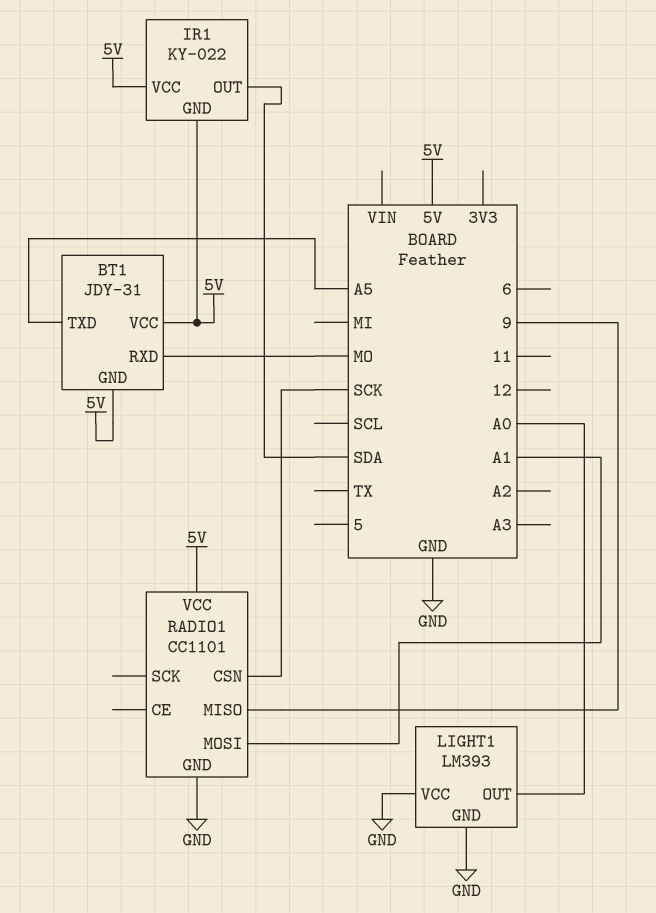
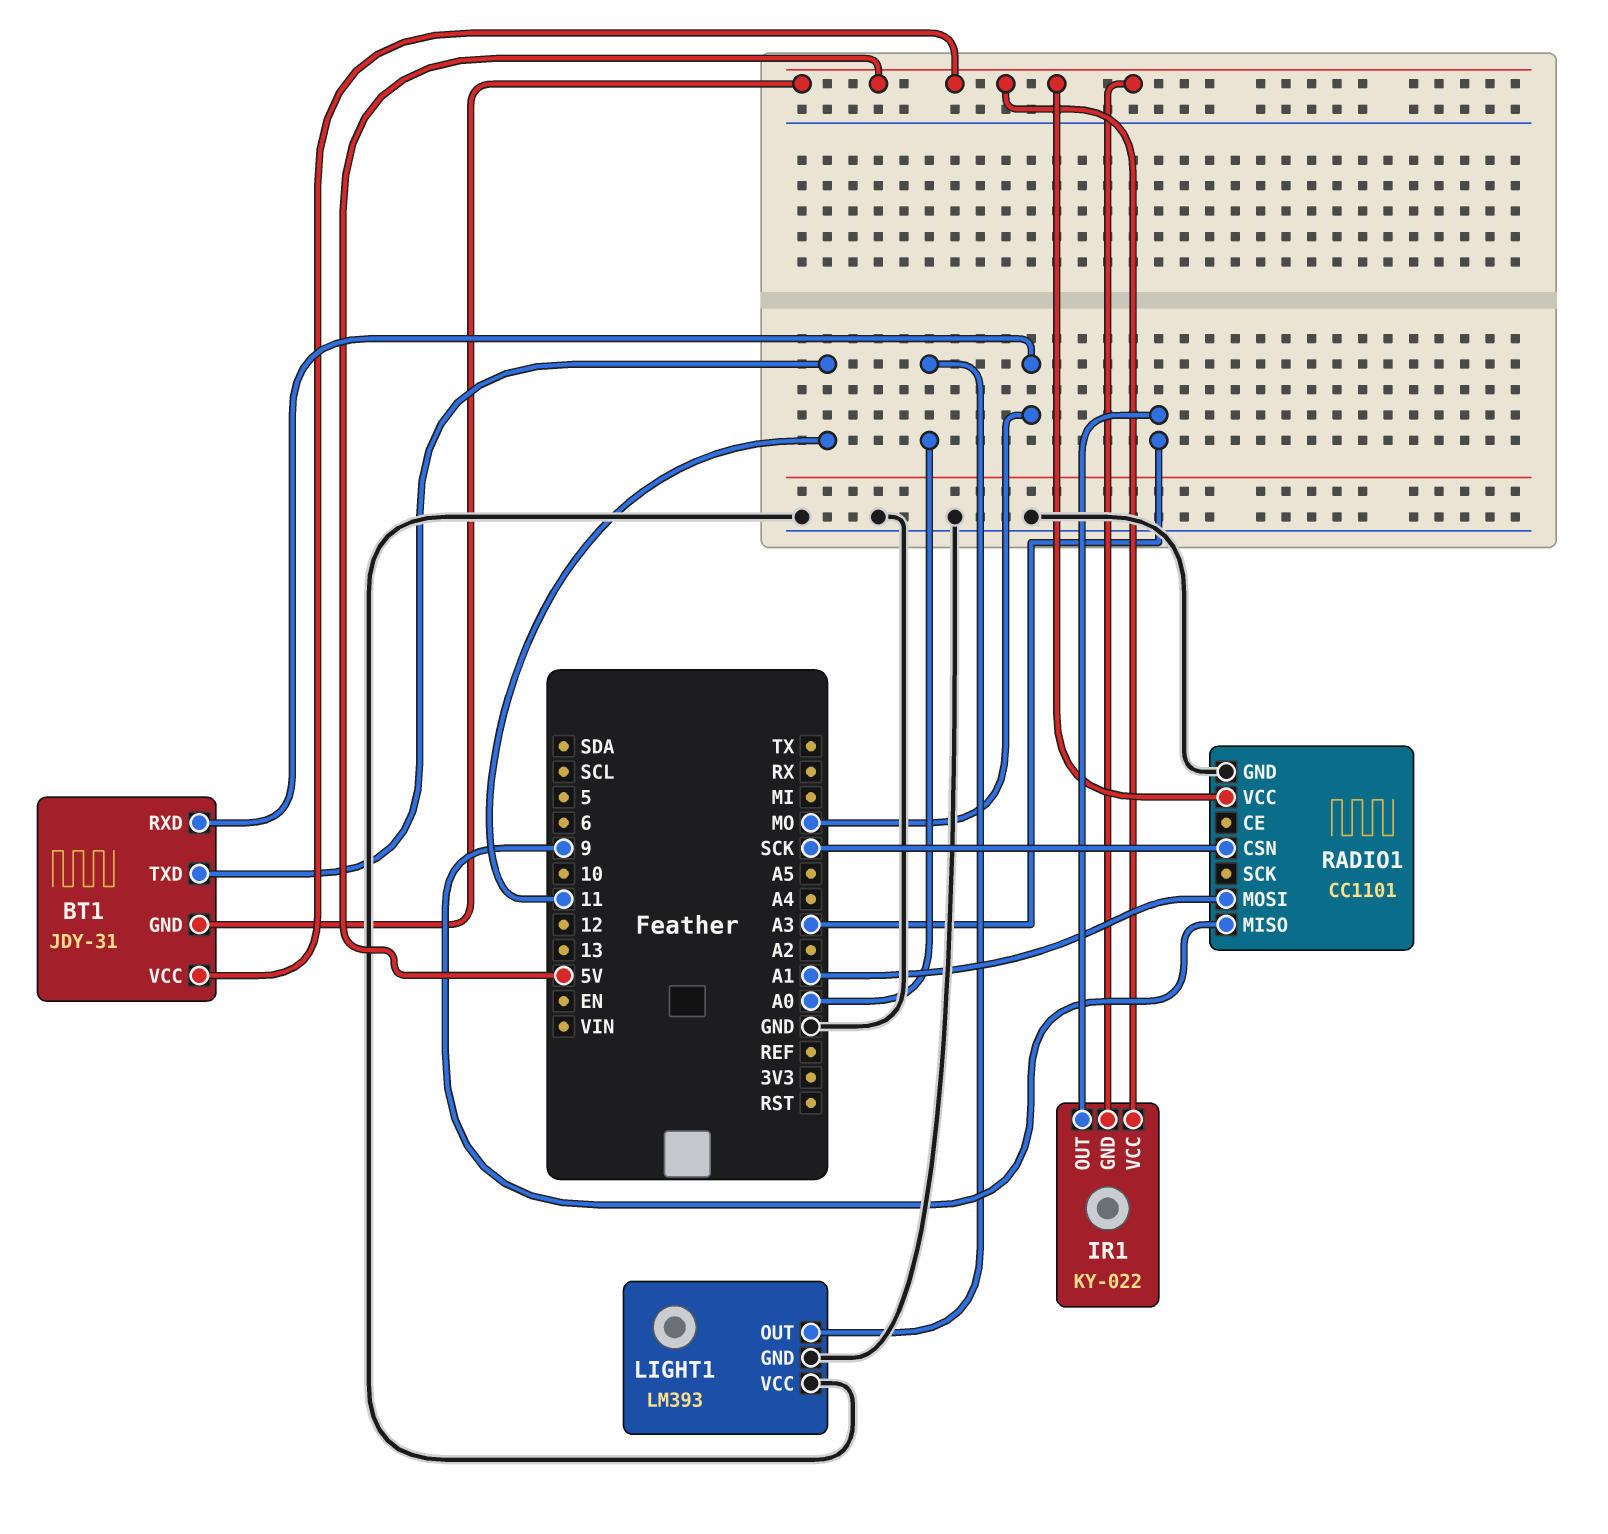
BT1 pin TXD: A5 -> 11
IR1 pin OUT: SDA -> A3

